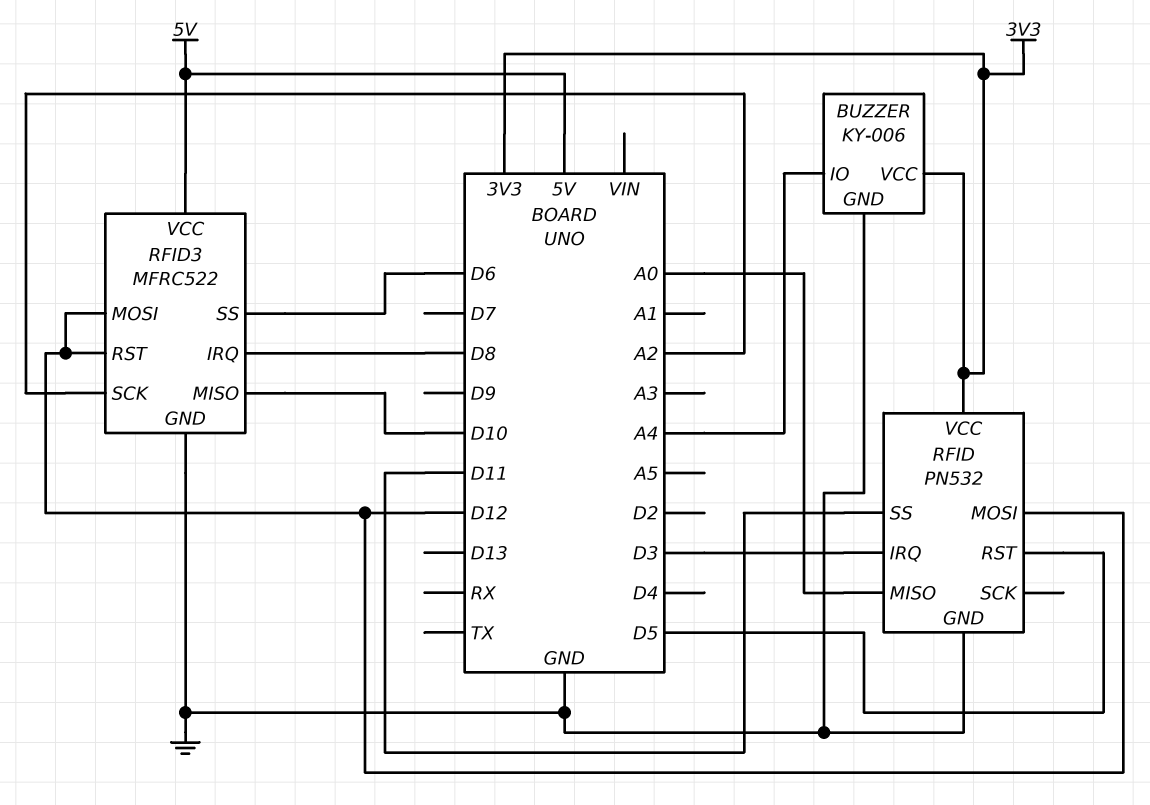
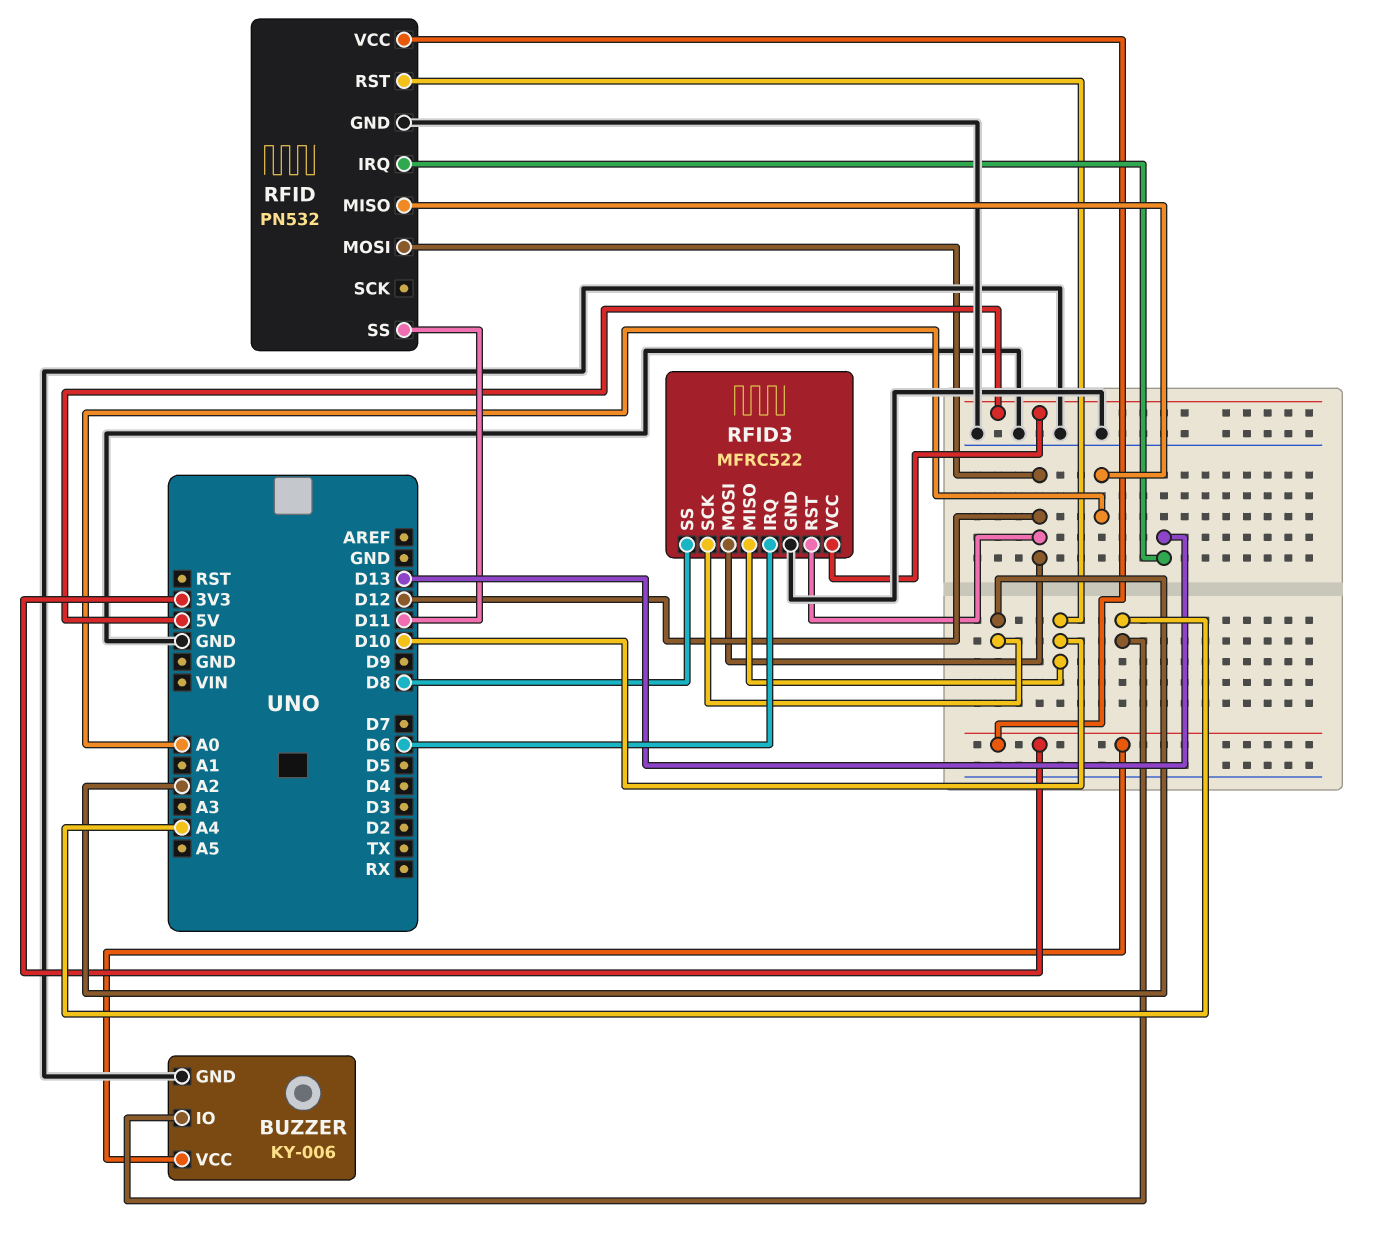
RFID pin IRQ: D3 -> D13
RFID pin RST: D5 -> D10
RFID3 pin IRQ: D8 -> D6
RFID3 pin SS: D6 -> D8

